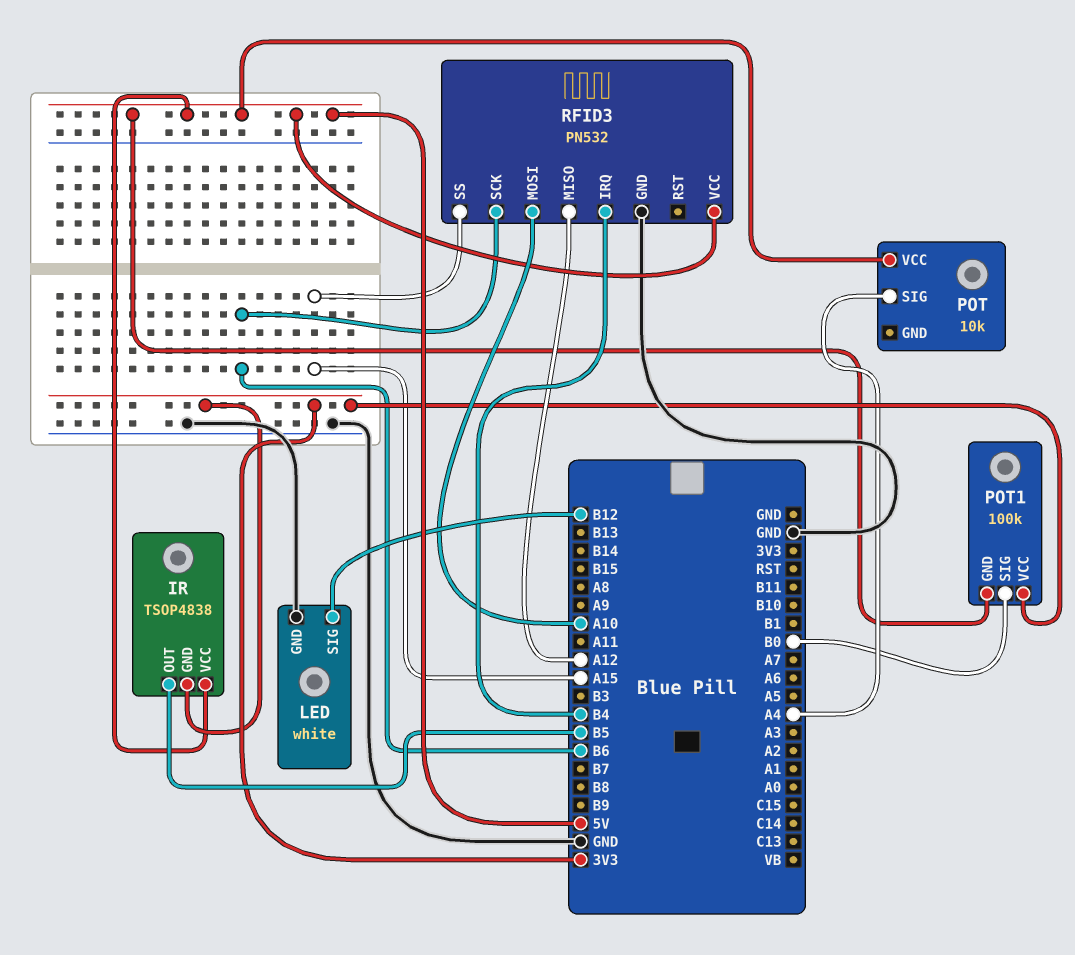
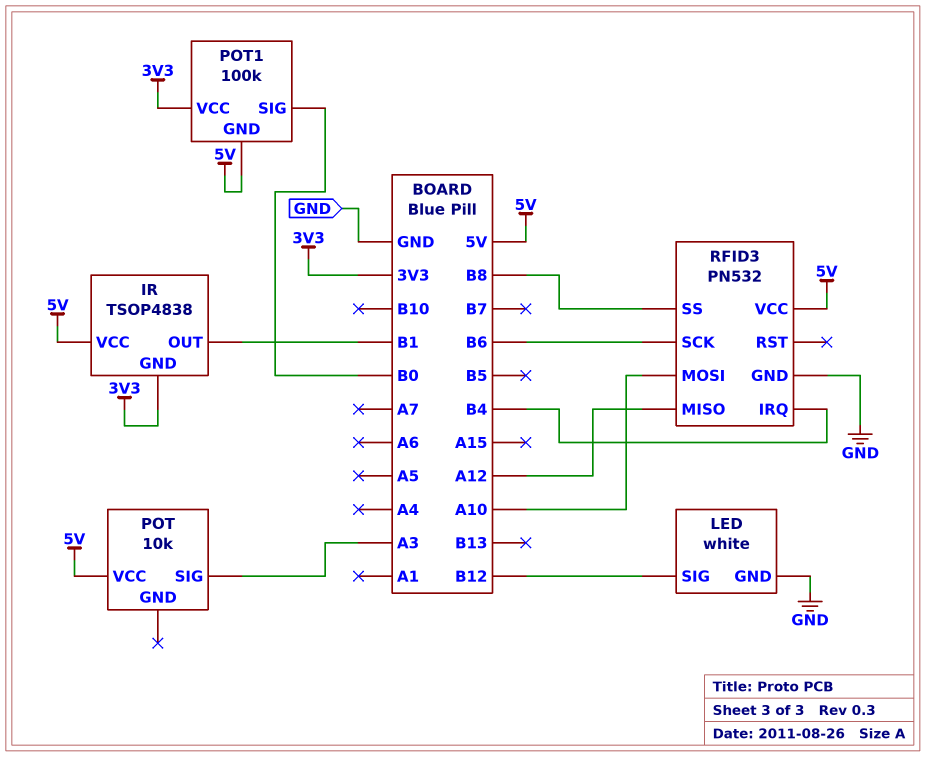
IR pin OUT: B5 -> B1
POT pin SIG: A4 -> A3
RFID3 pin SS: A15 -> B8

